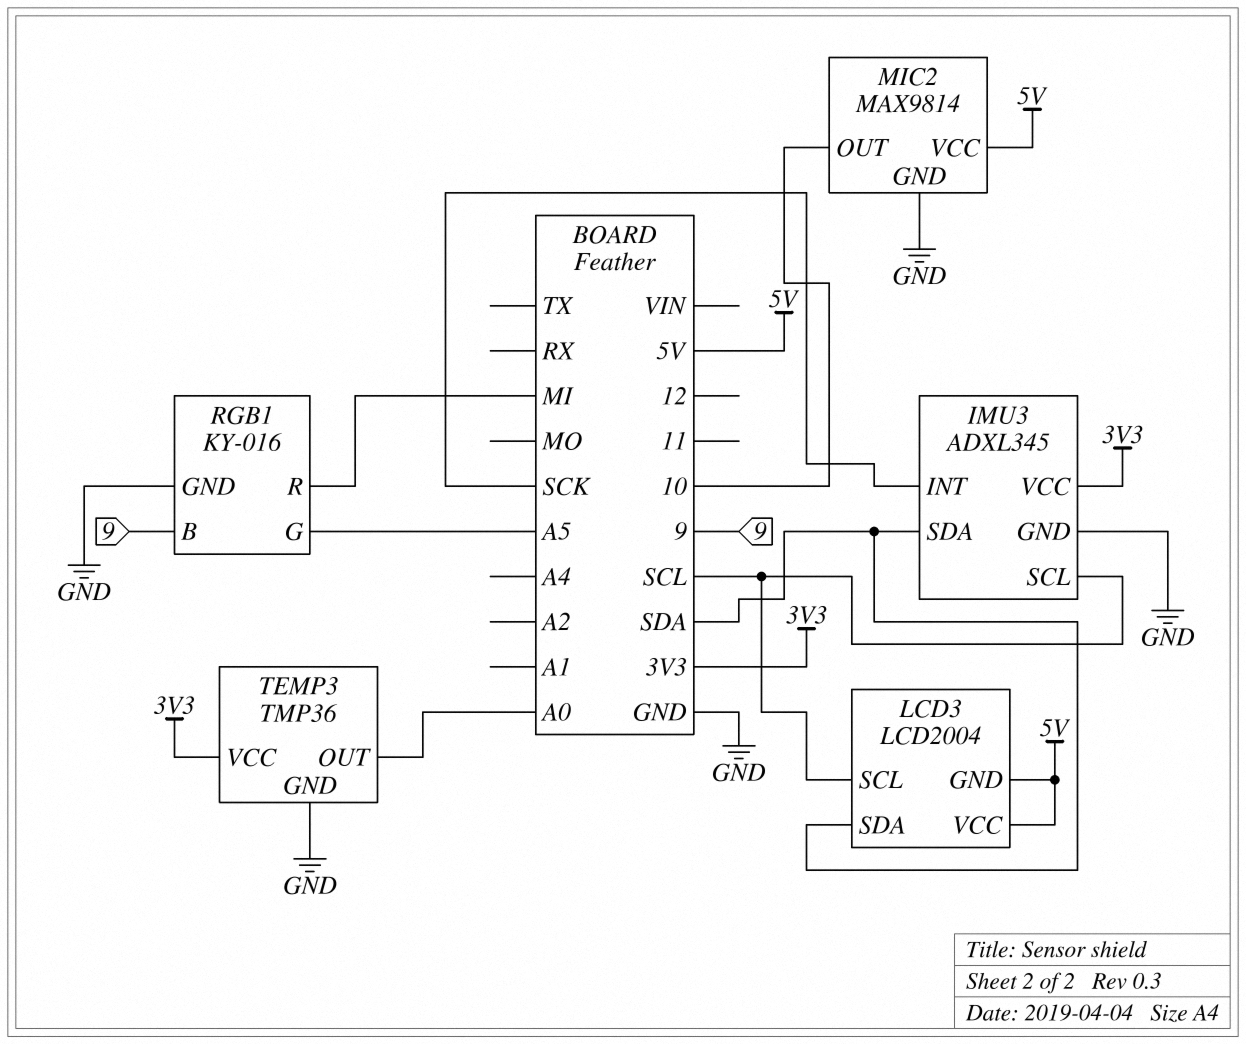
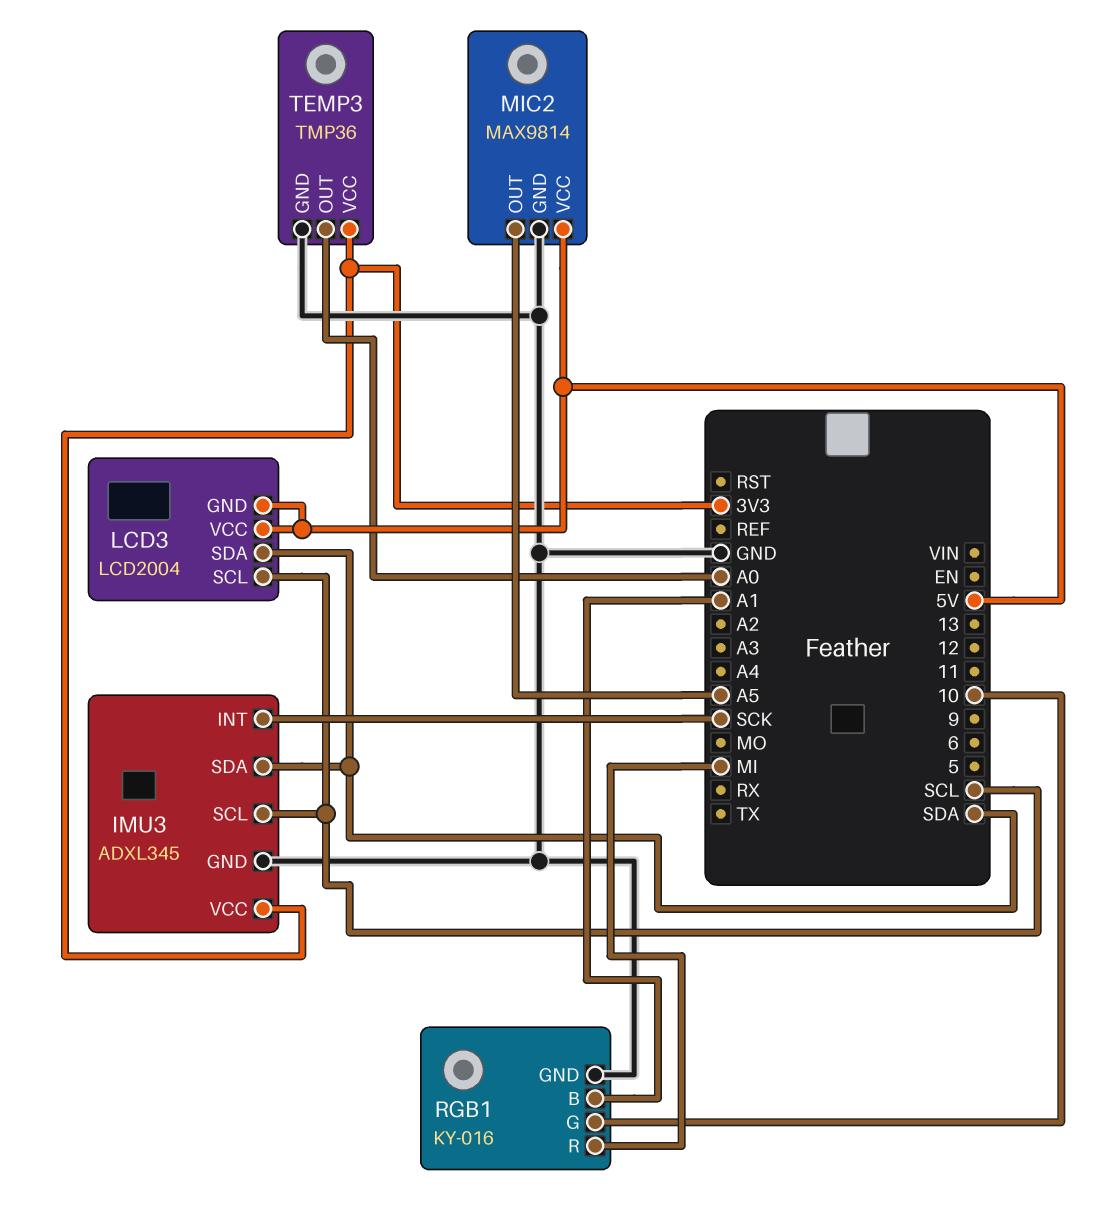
MIC2 pin OUT: 10 -> A5
RGB1 pin B: 9 -> A1
RGB1 pin G: A5 -> 10

